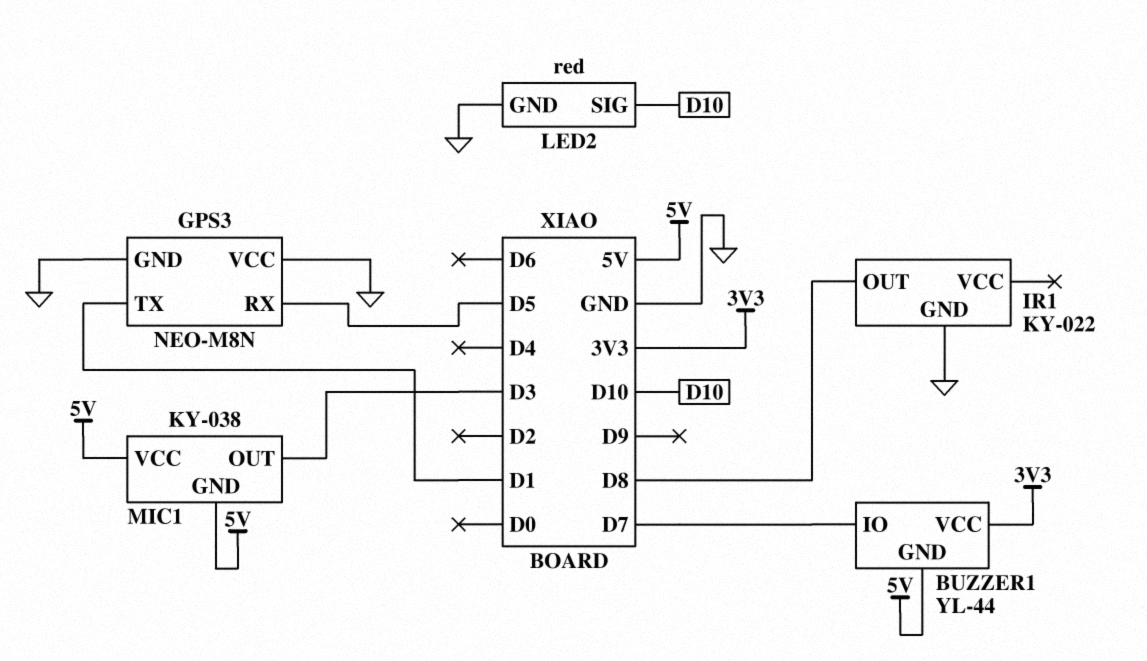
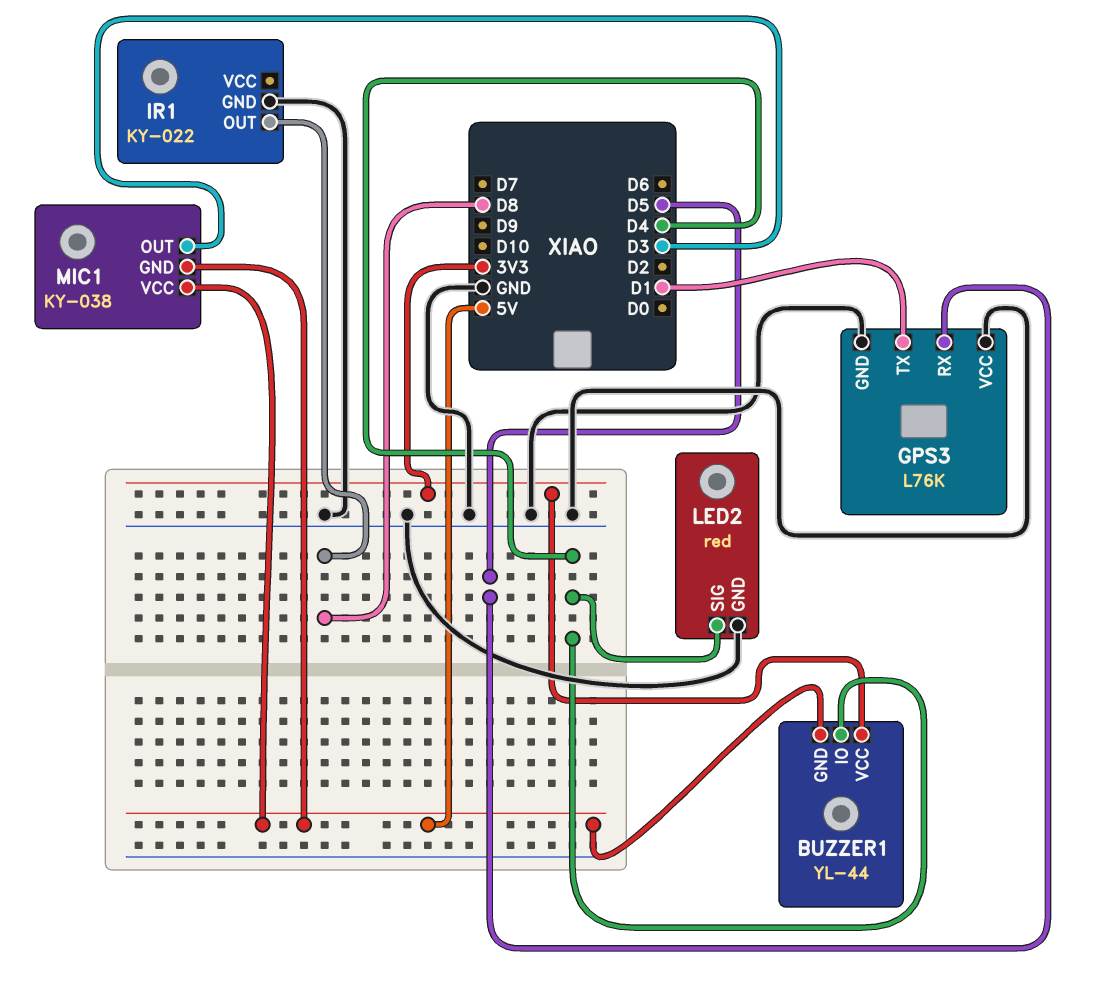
BUZZER1 pin IO: D7 -> D4
GPS3: NEO-M8N -> L76K
LED2 pin SIG: D10 -> D4

